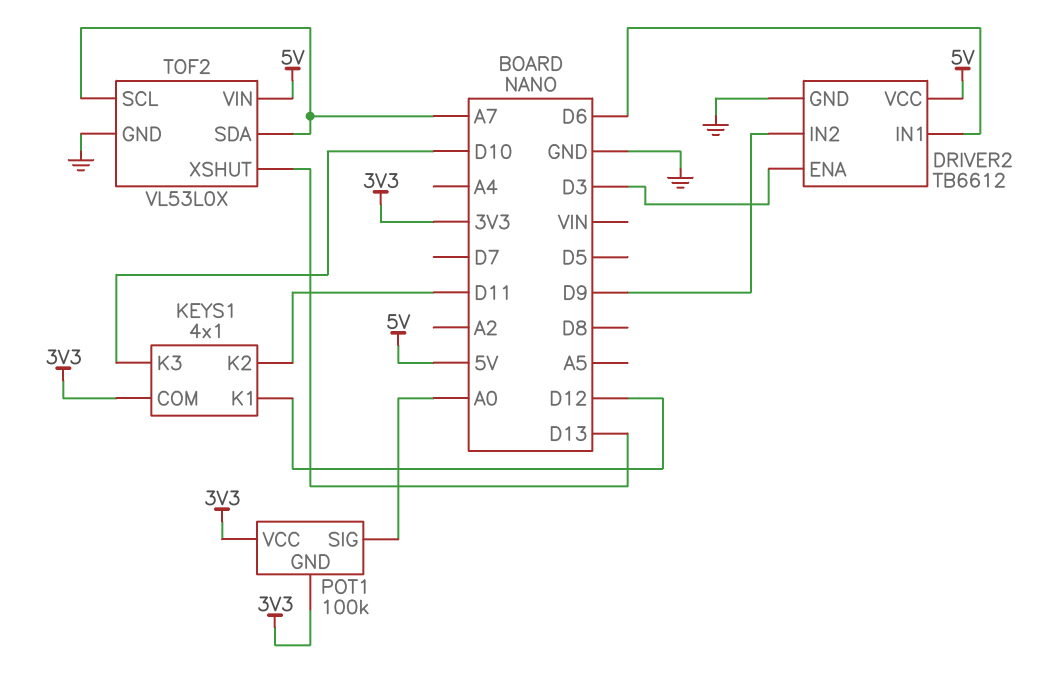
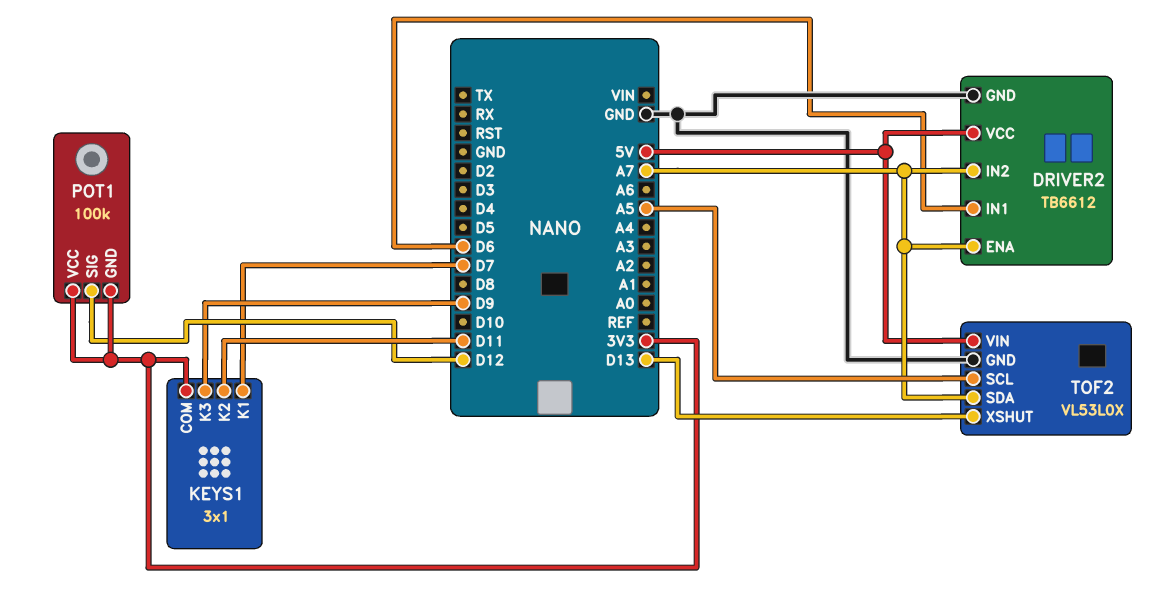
DRIVER2 pin ENA: D3 -> A7
DRIVER2 pin IN2: D9 -> A7
KEYS1: 4x1 -> 3x1
KEYS1 pin K1: D12 -> D7
KEYS1 pin K3: D10 -> D9
POT1 pin SIG: A0 -> D12
TOF2 pin SCL: A7 -> A5

